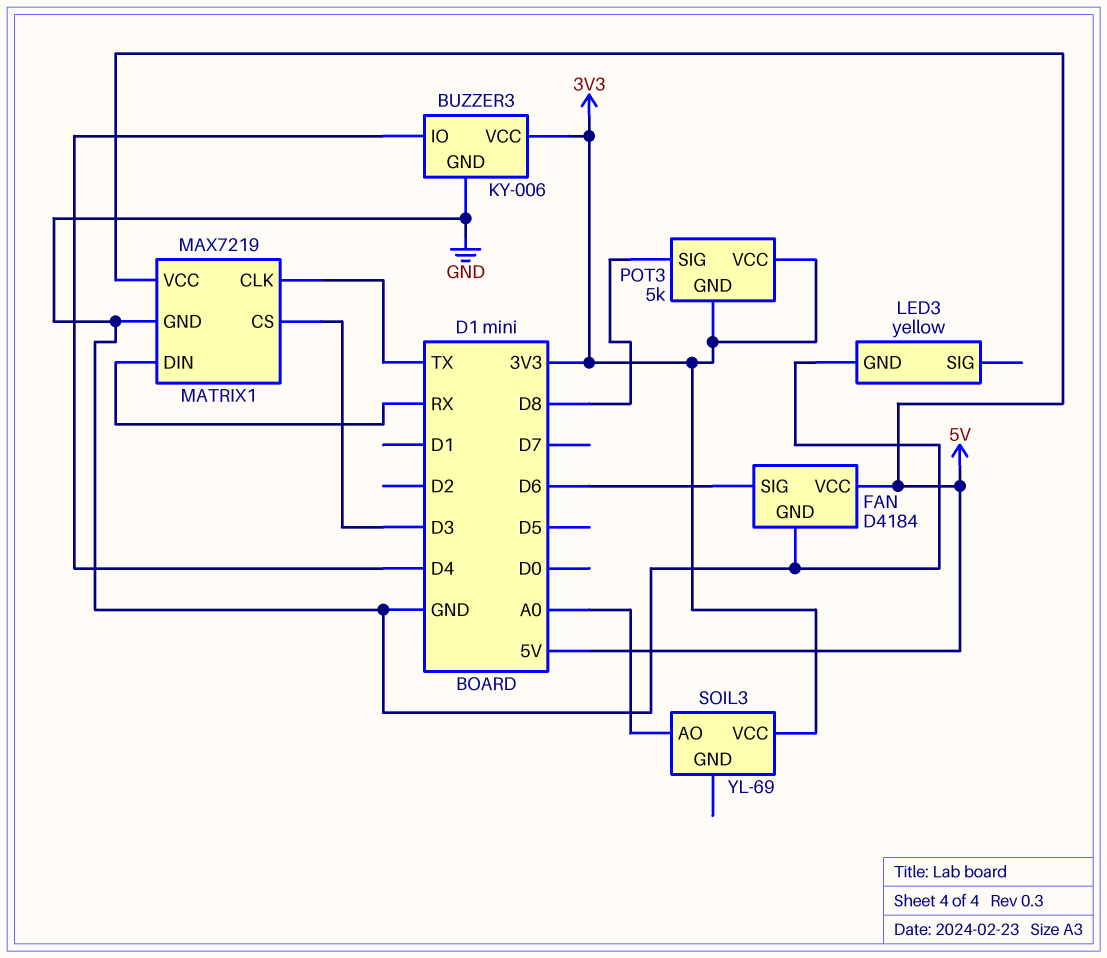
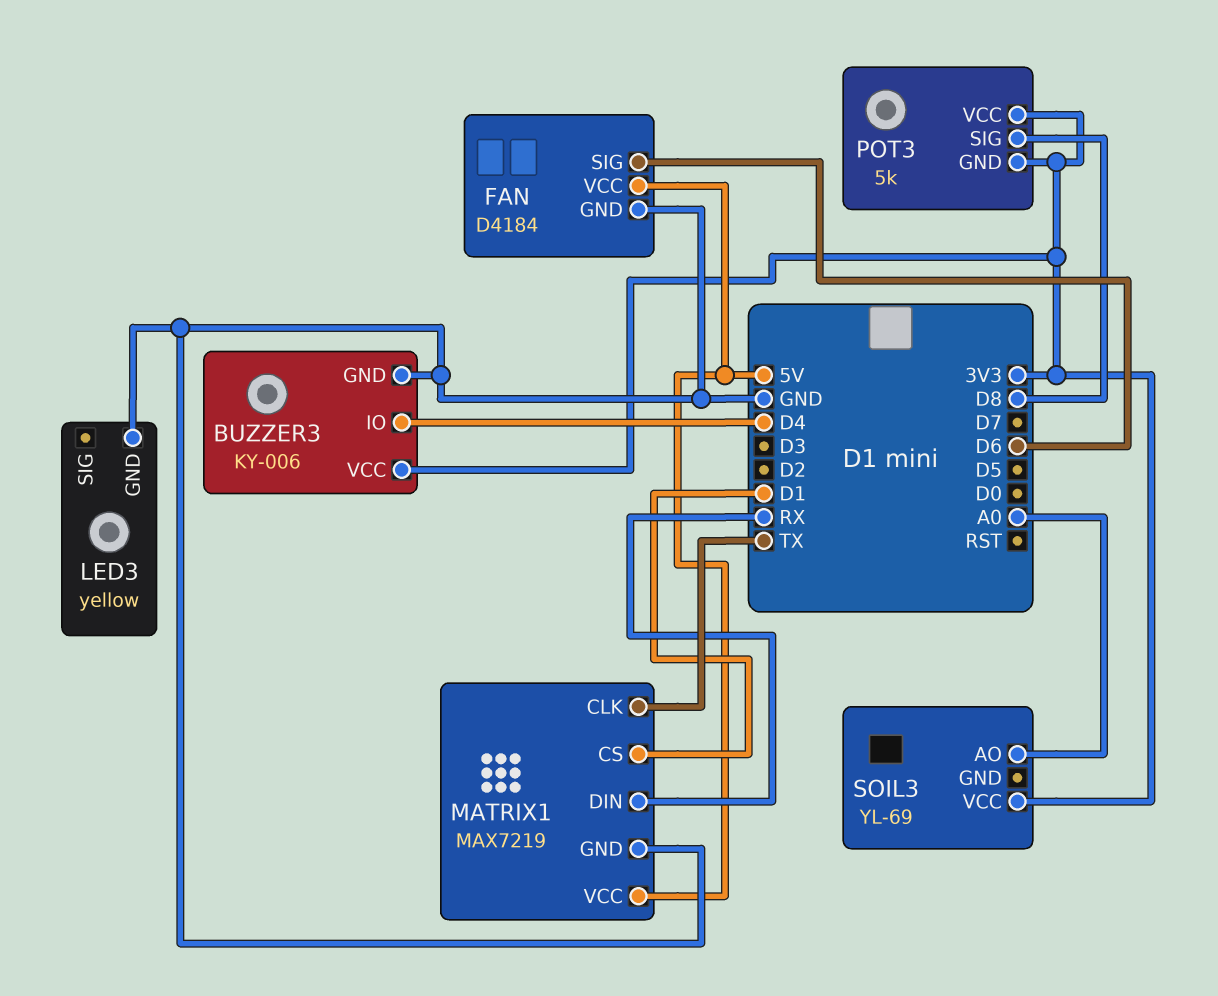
MATRIX1 pin CS: D3 -> D1

